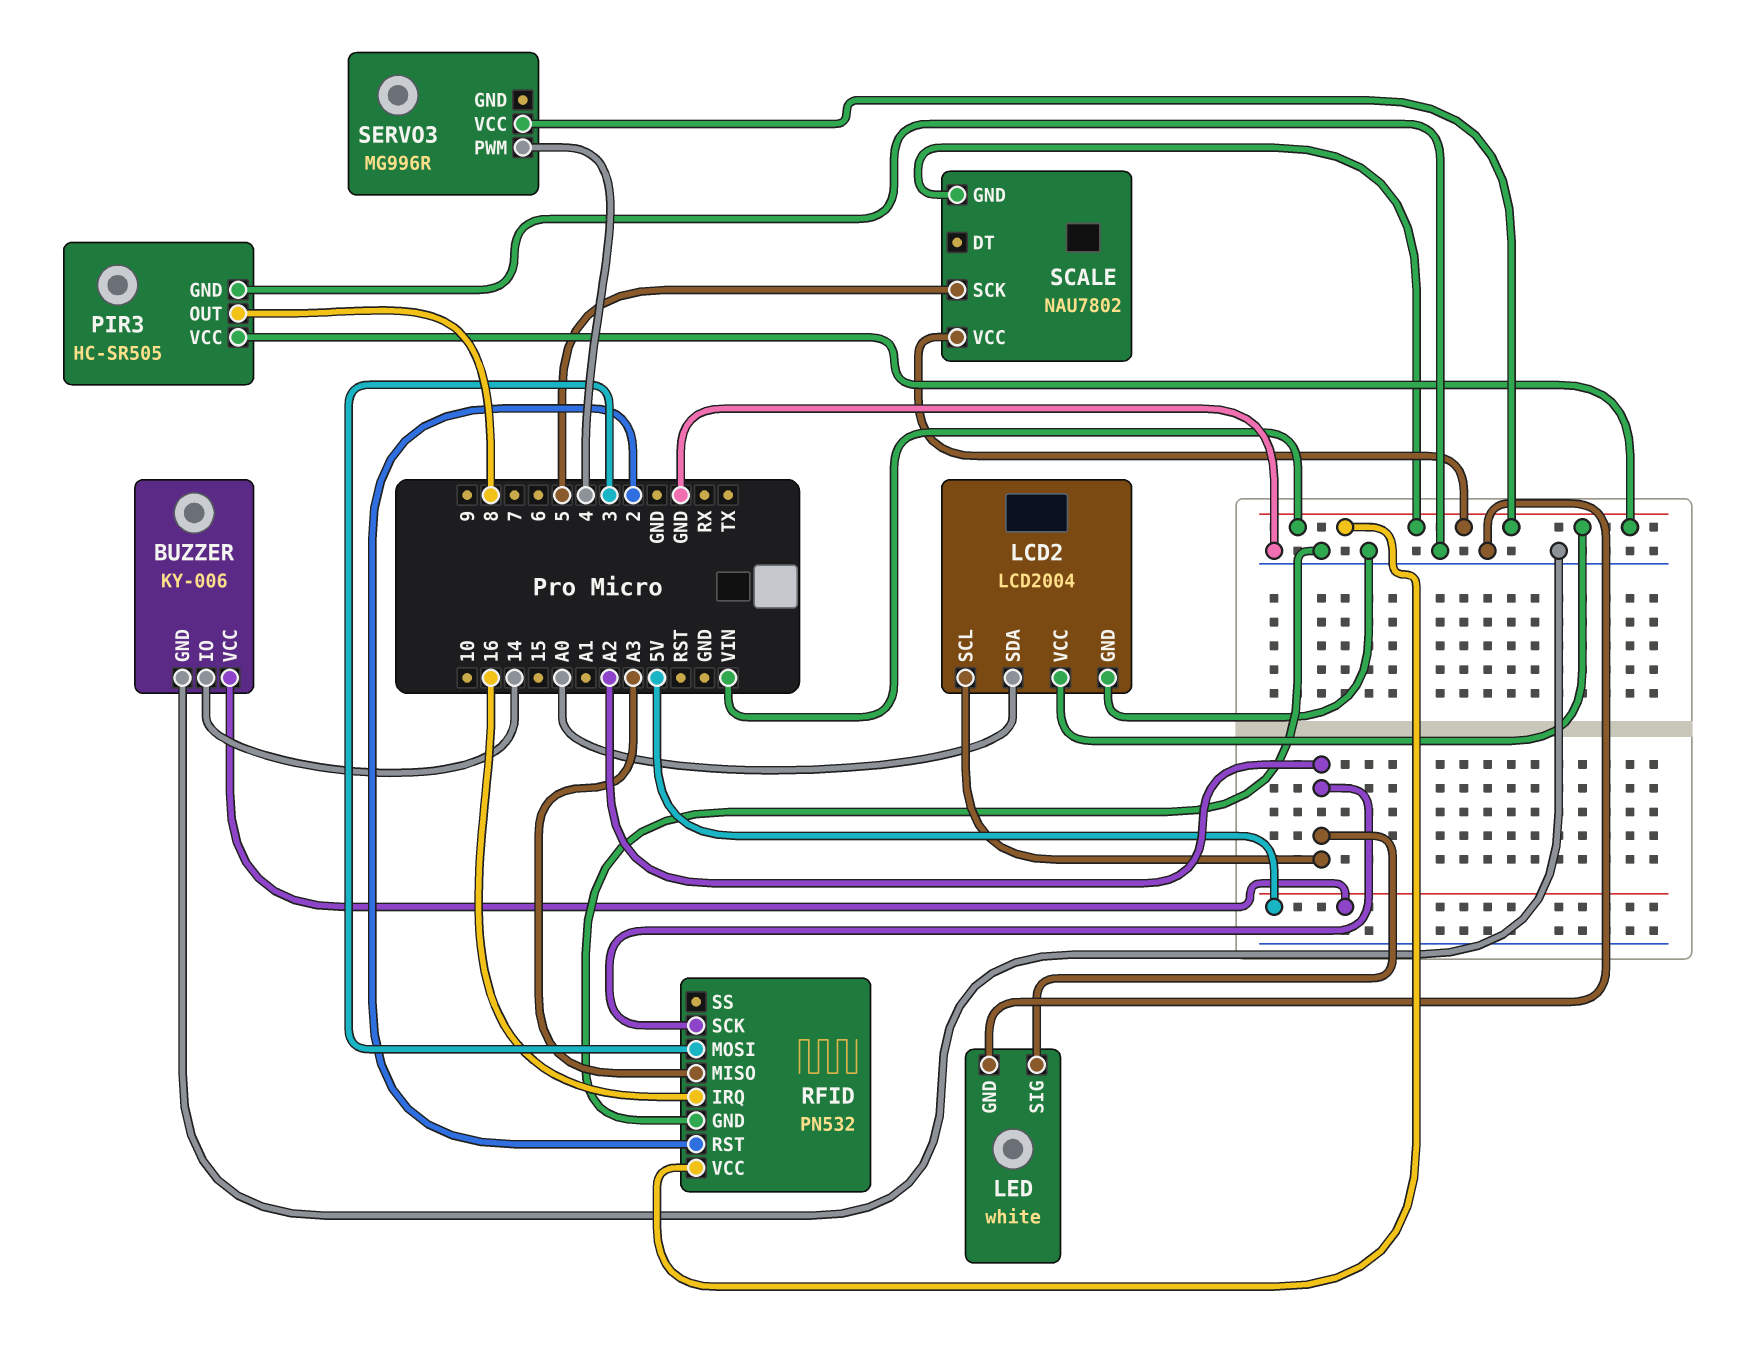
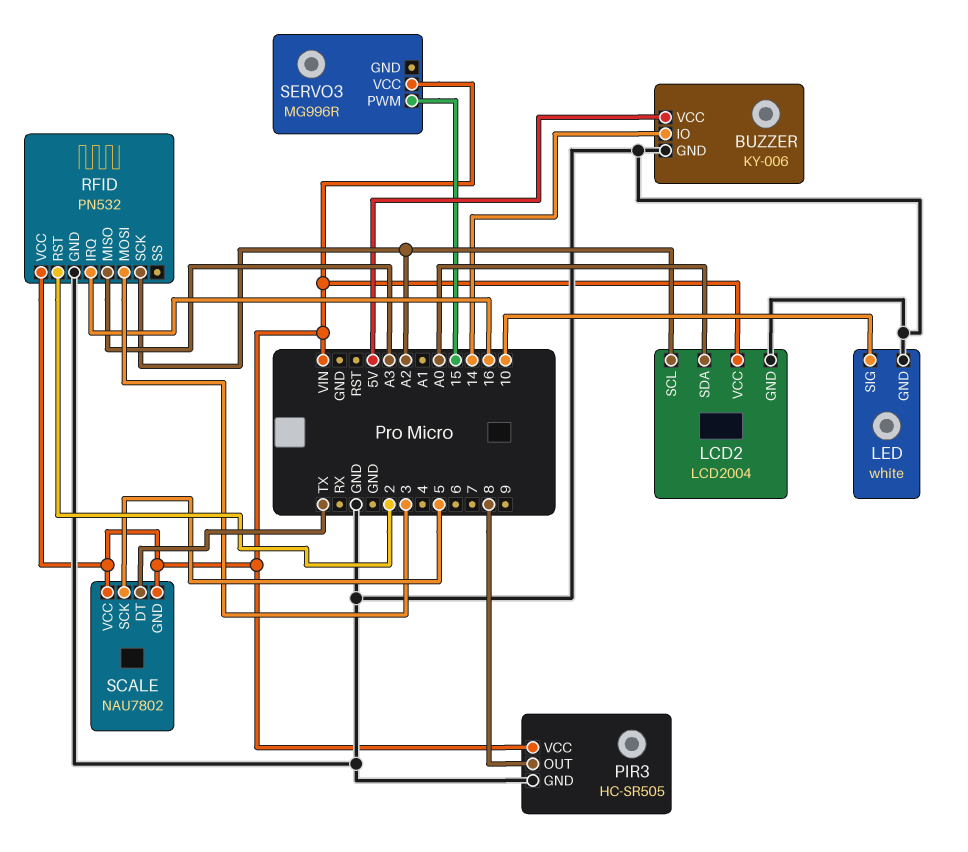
LED pin SIG: A2 -> 10
SCALE pin DT: none -> TX
SERVO3 pin PWM: 4 -> 15

